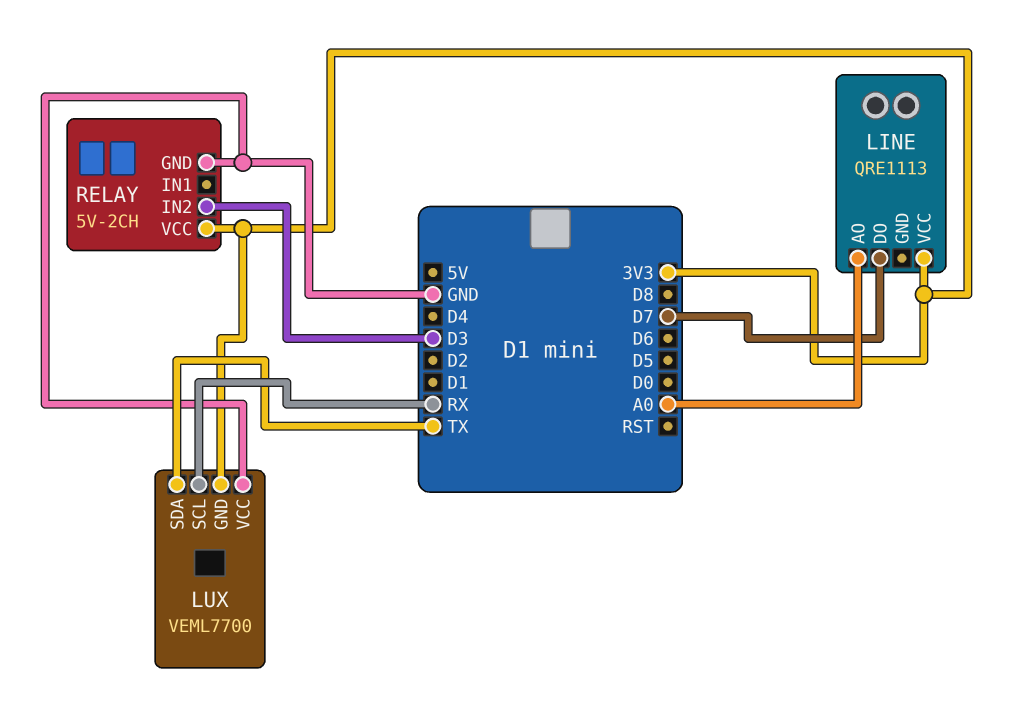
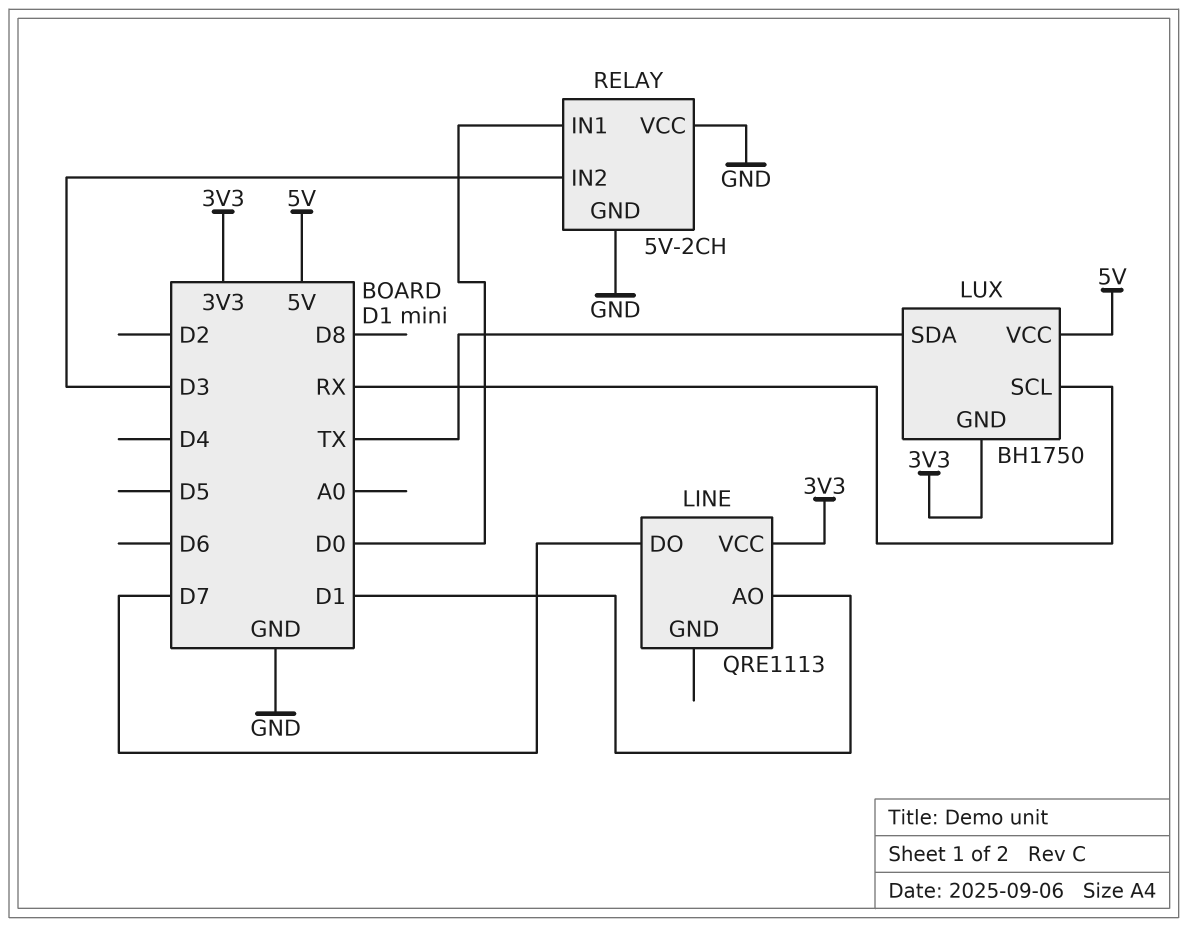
LINE pin AO: A0 -> D1
LUX: VEML7700 -> BH1750
LUX pin VCC: GND -> 5V
RELAY pin IN1: none -> D0
RELAY pin VCC: 3V3 -> GND

